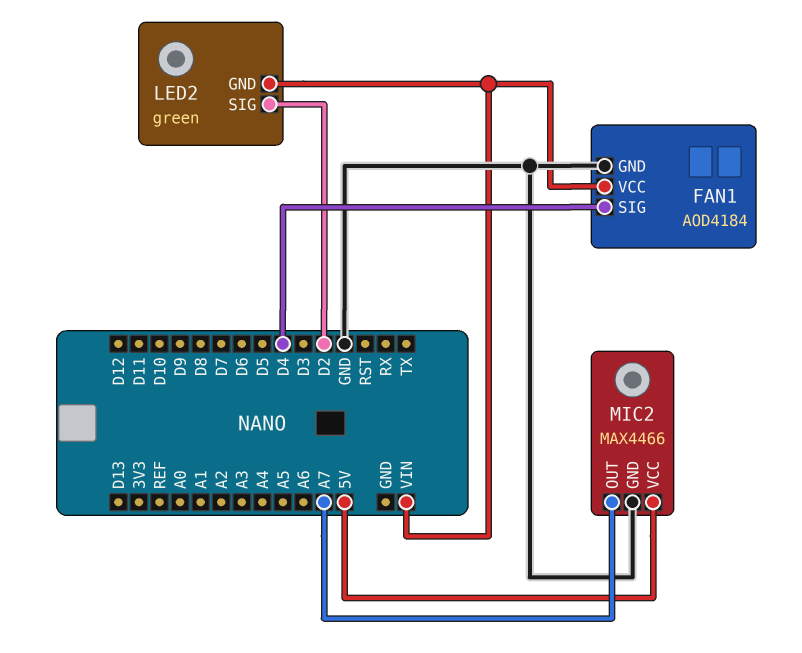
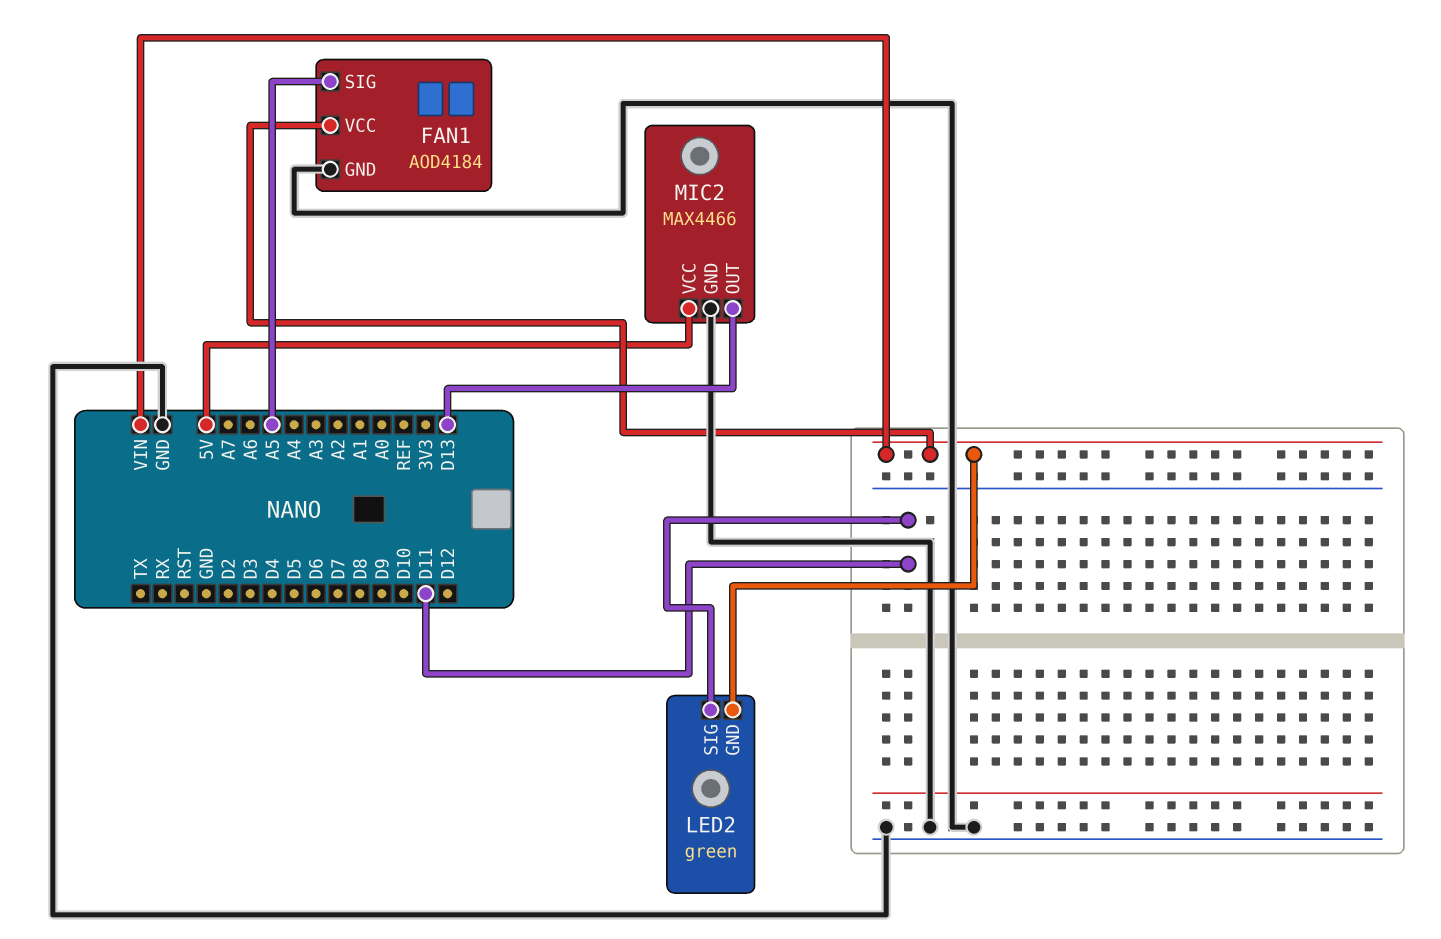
FAN1 pin SIG: D4 -> A5
LED2 pin SIG: D2 -> D11
MIC2 pin OUT: A7 -> D13

